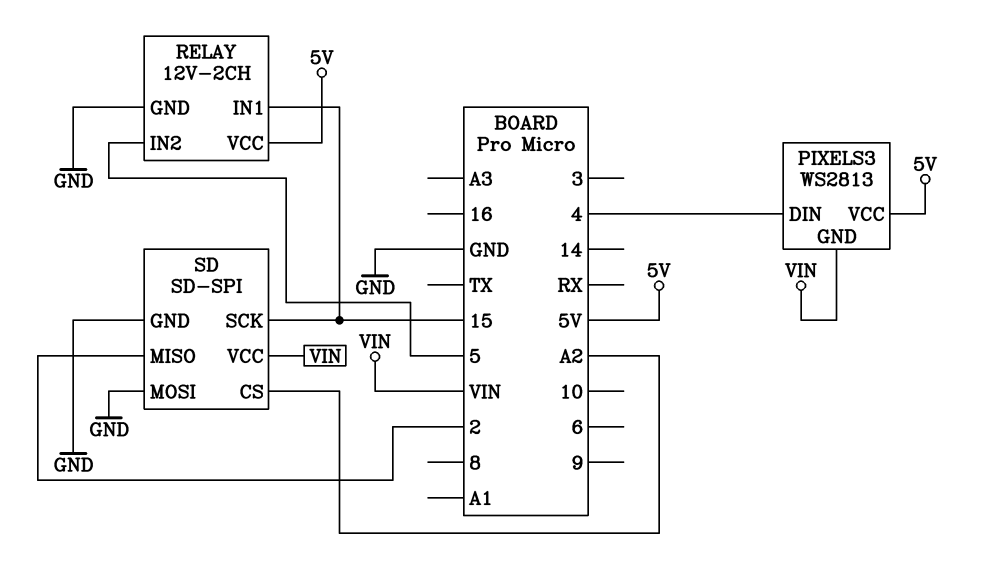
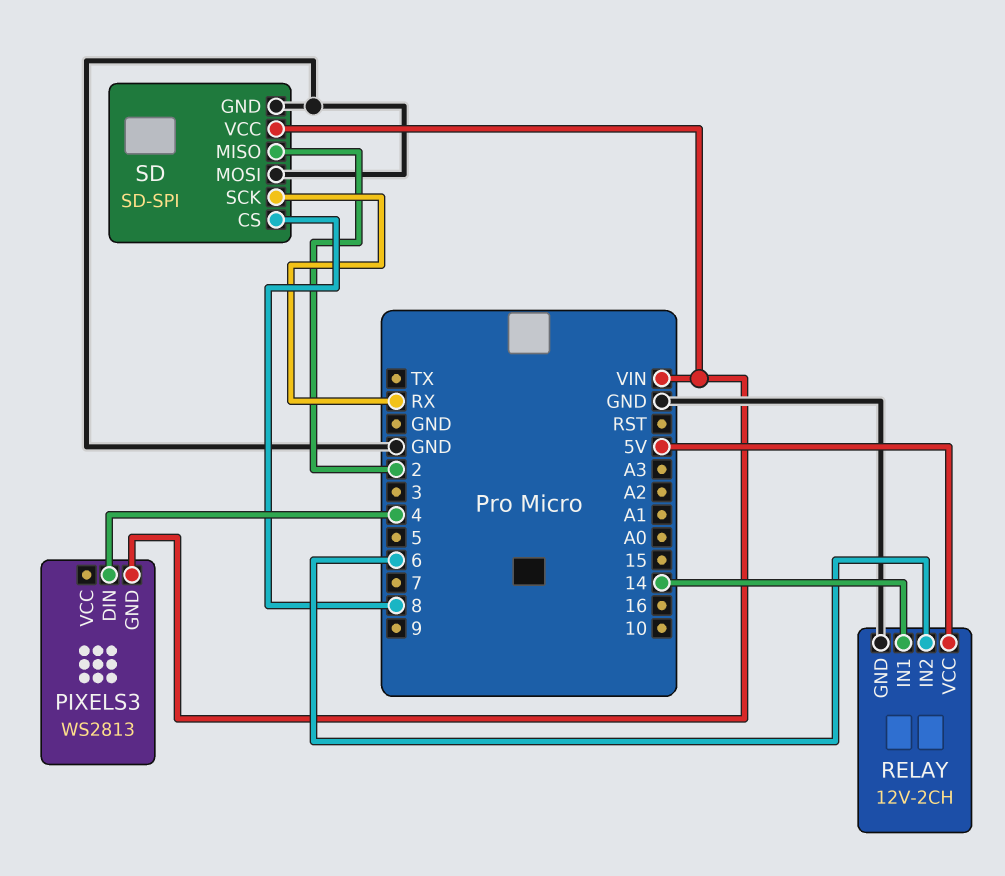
PIXELS3 pin VCC: 5V -> none
RELAY pin IN1: 15 -> 14
RELAY pin IN2: 5 -> 6
SD pin CS: A2 -> 8
SD pin SCK: 15 -> RX

